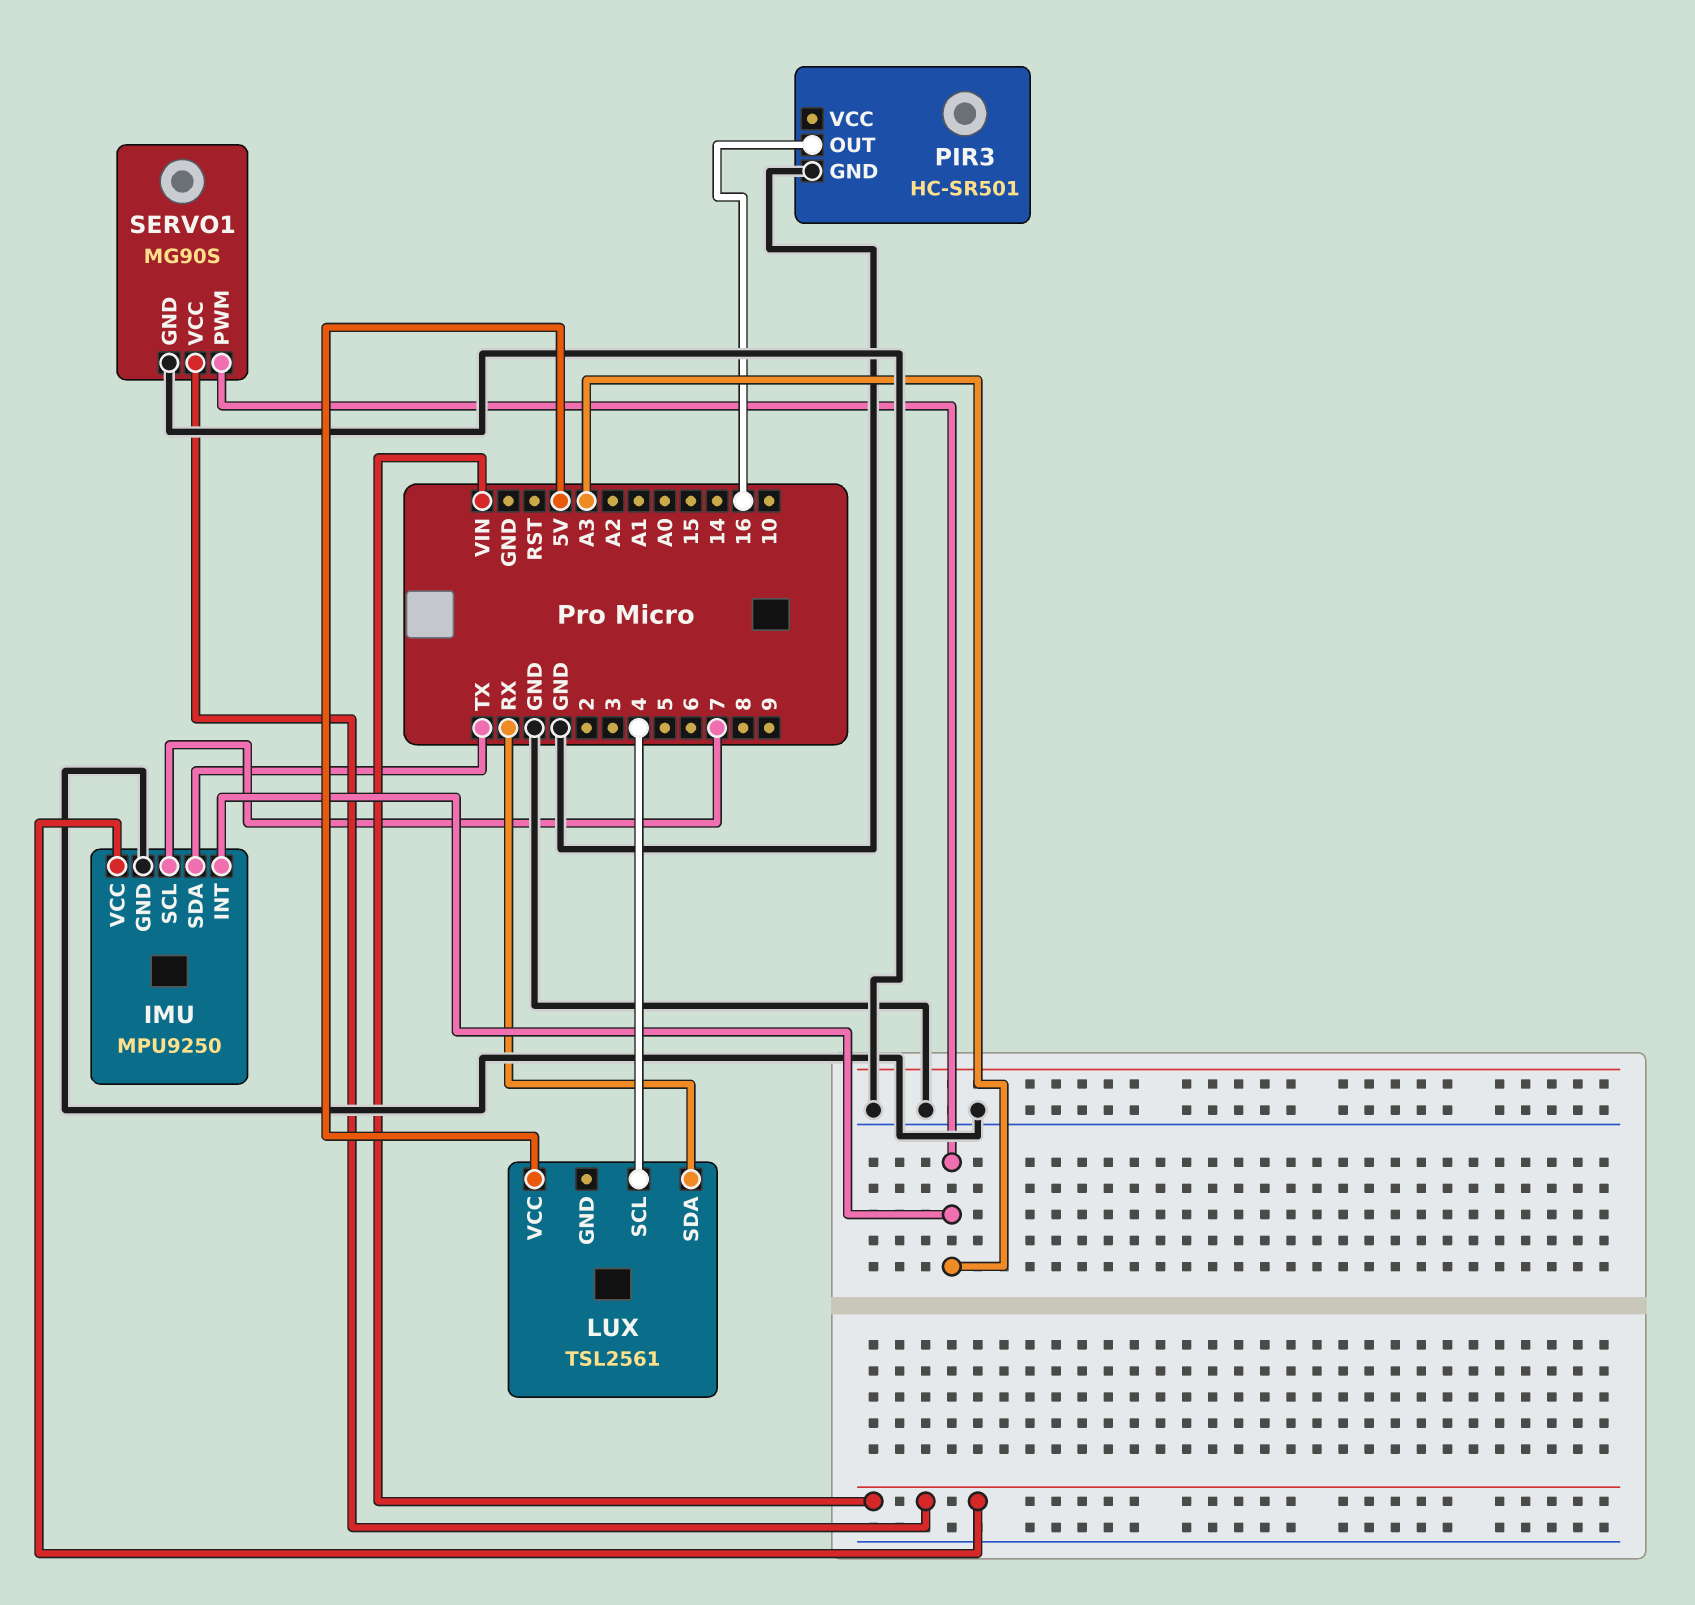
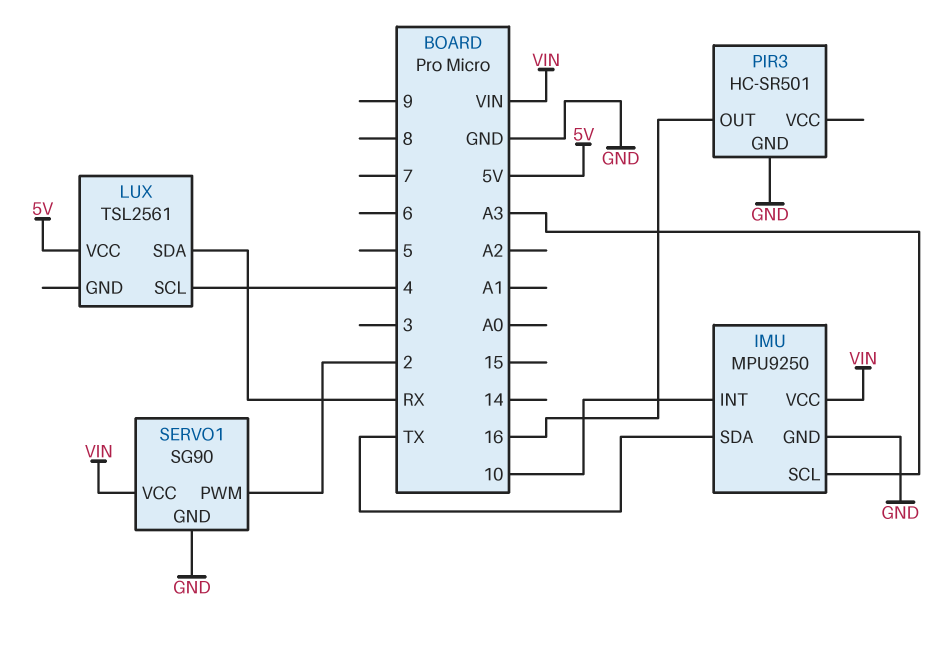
IMU pin INT: A3 -> 10
IMU pin SCL: 7 -> A3
SERVO1: MG90S -> SG90
SERVO1 pin PWM: A3 -> 2

